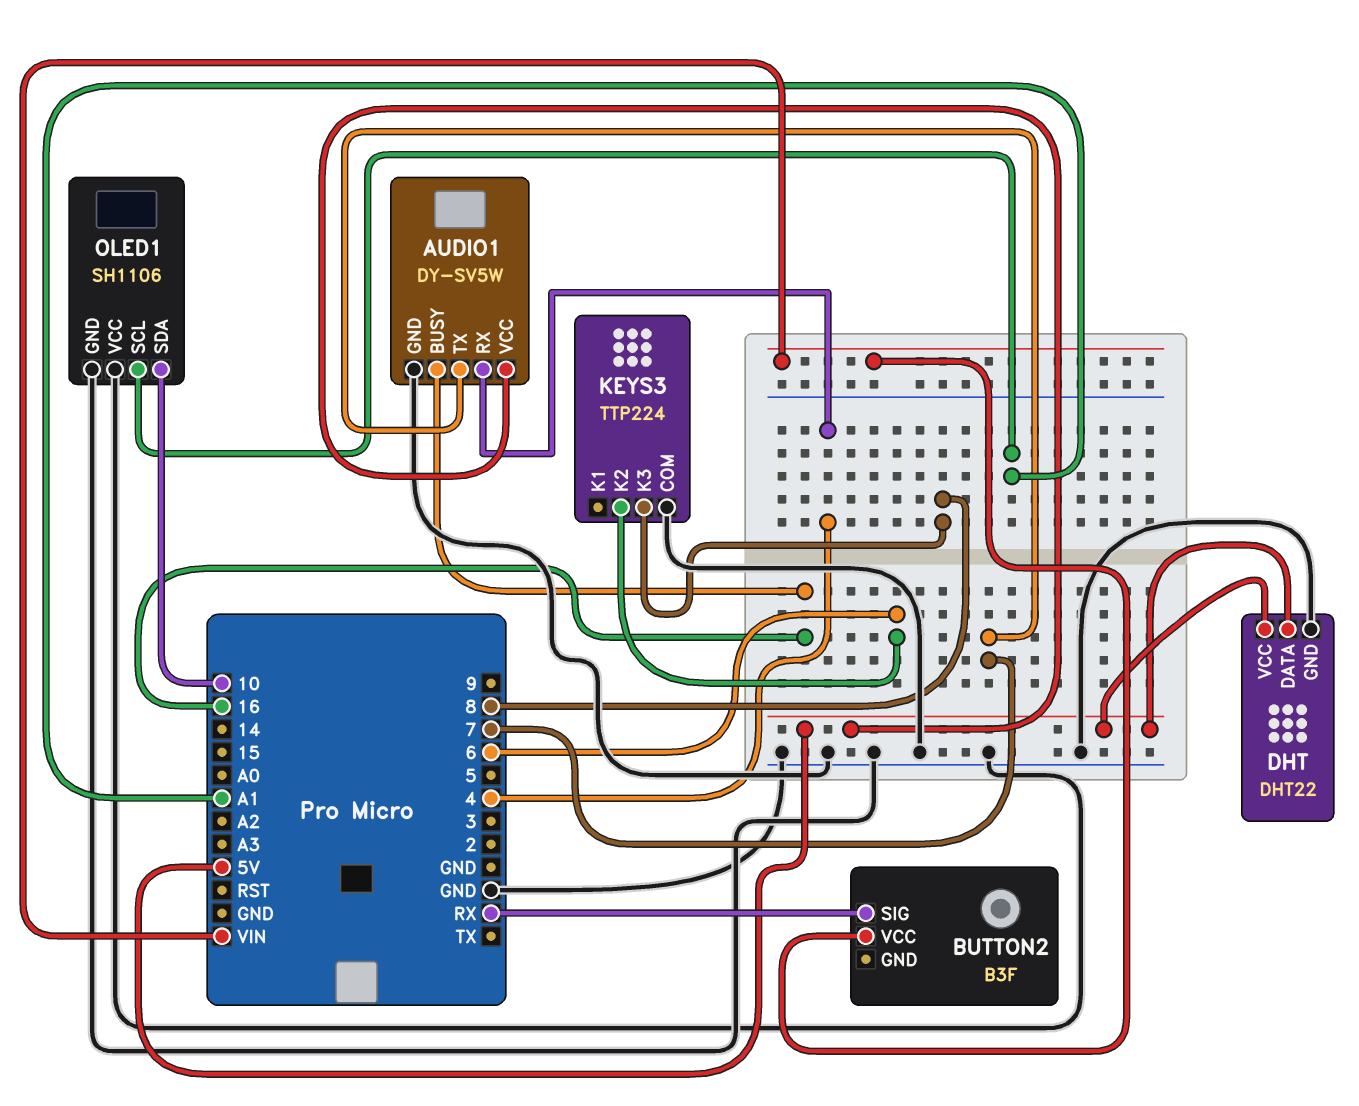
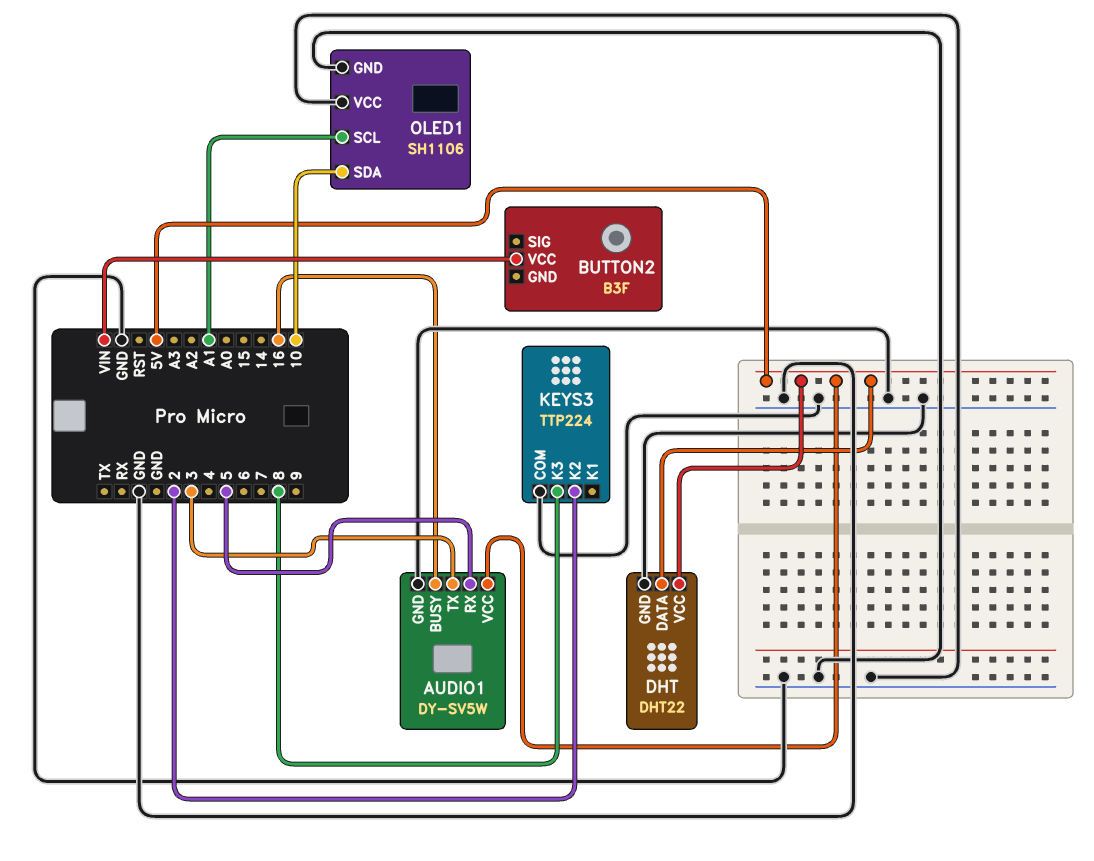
AUDIO1 pin RX: 4 -> 5
AUDIO1 pin TX: 7 -> 3
BUTTON2 pin SIG: RX -> none
KEYS3 pin K2: 6 -> 2

